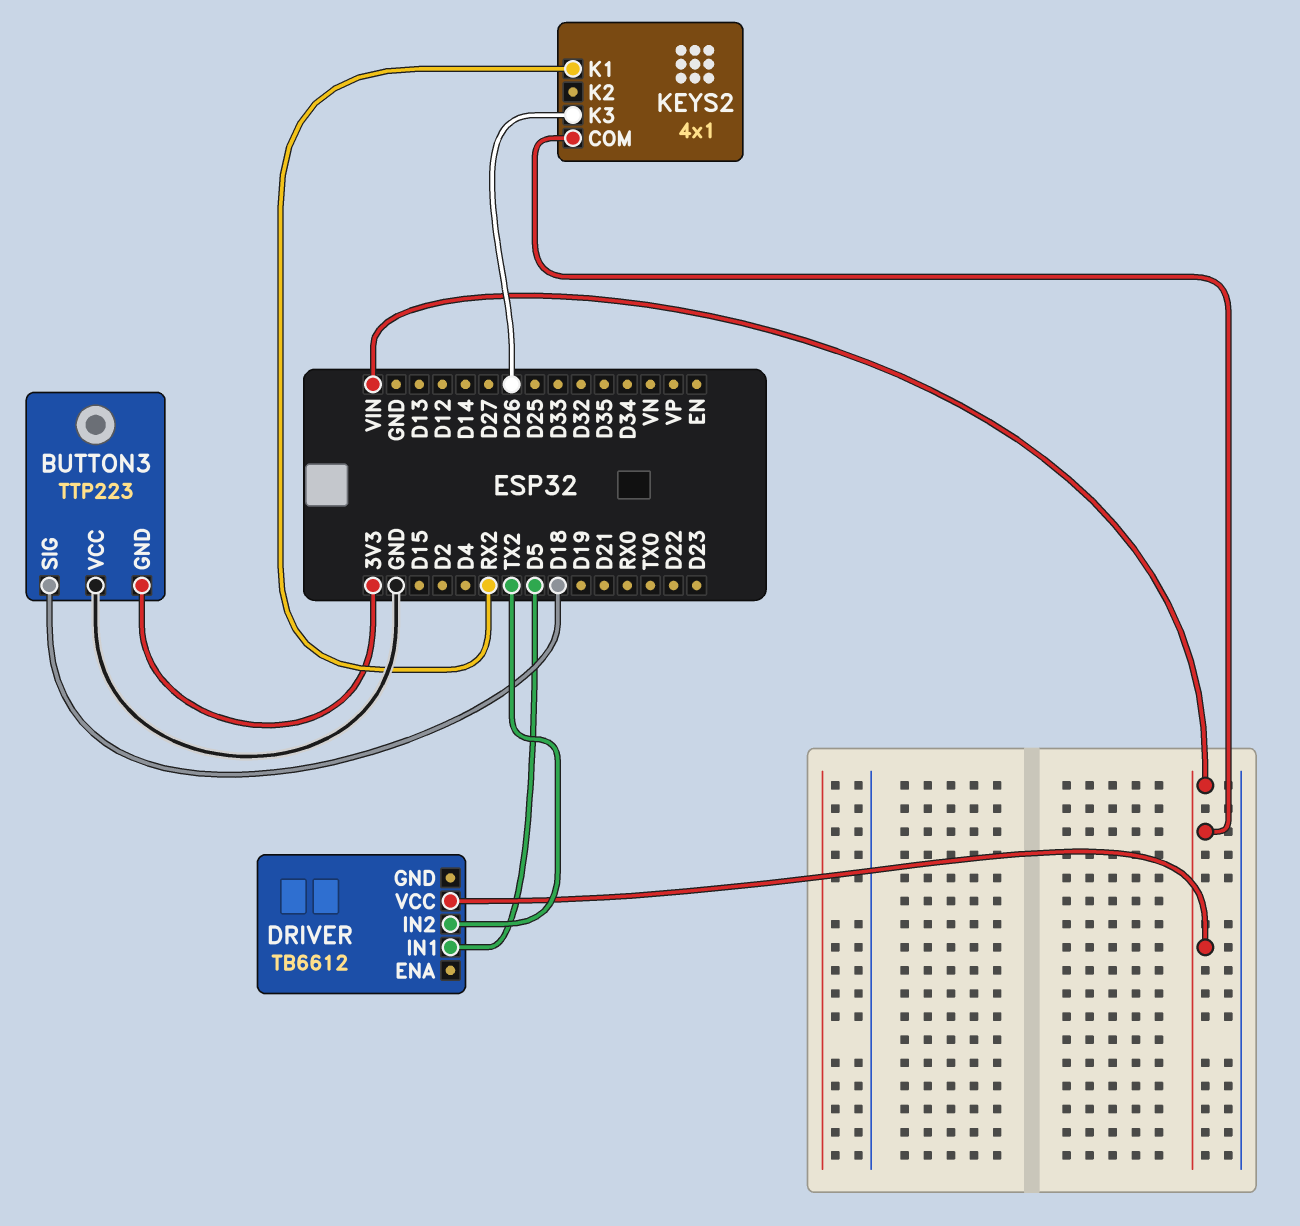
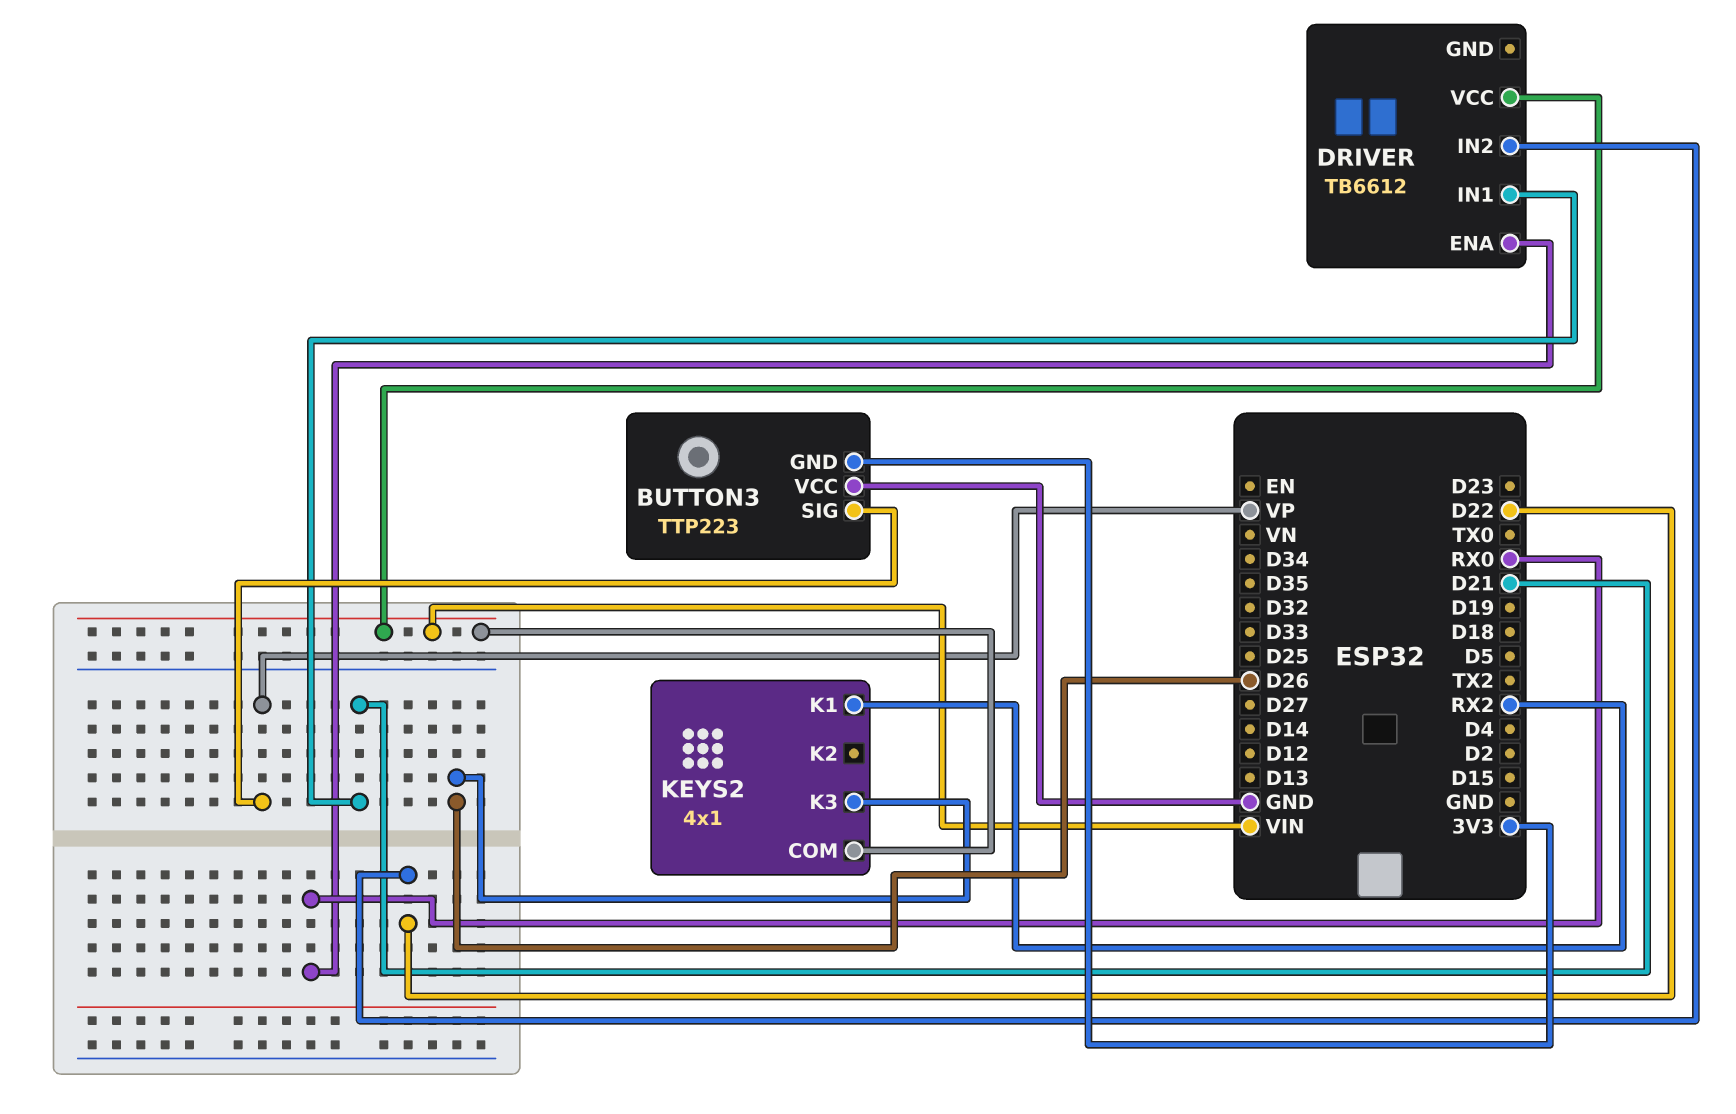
BUTTON3 pin SIG: D18 -> VP
DRIVER pin ENA: none -> RX0
DRIVER pin IN1: D5 -> D21
DRIVER pin IN2: TX2 -> D22

